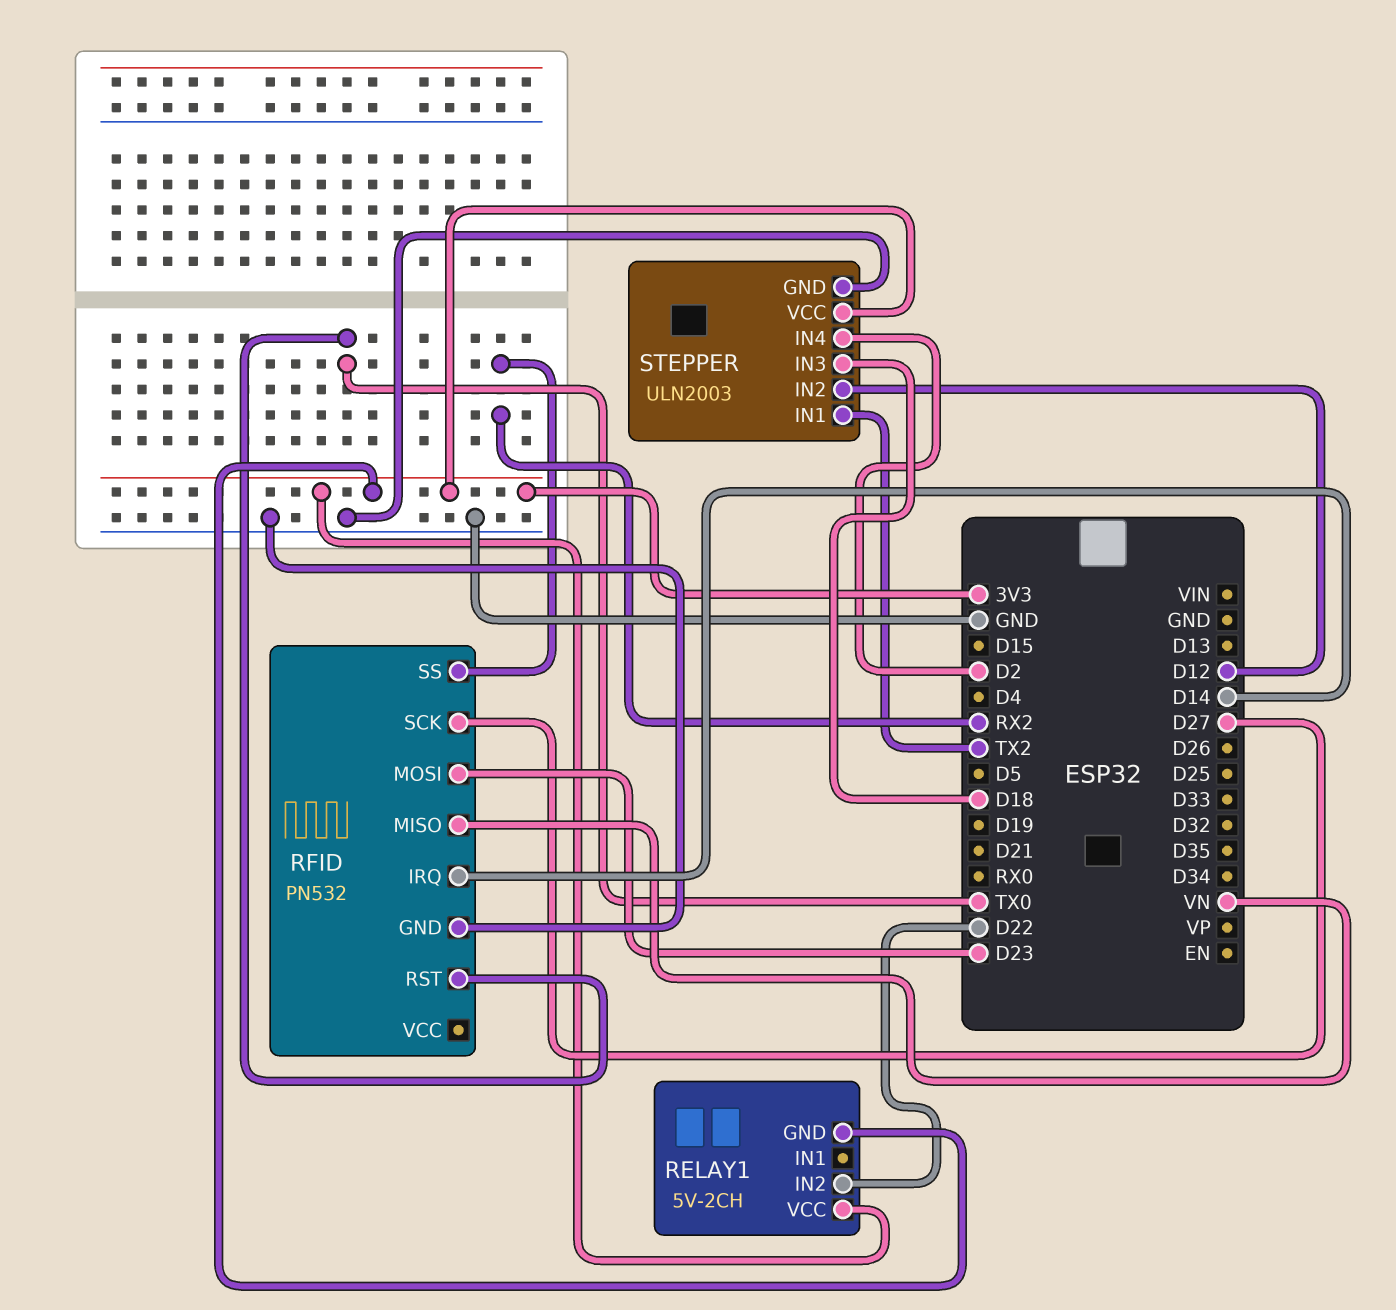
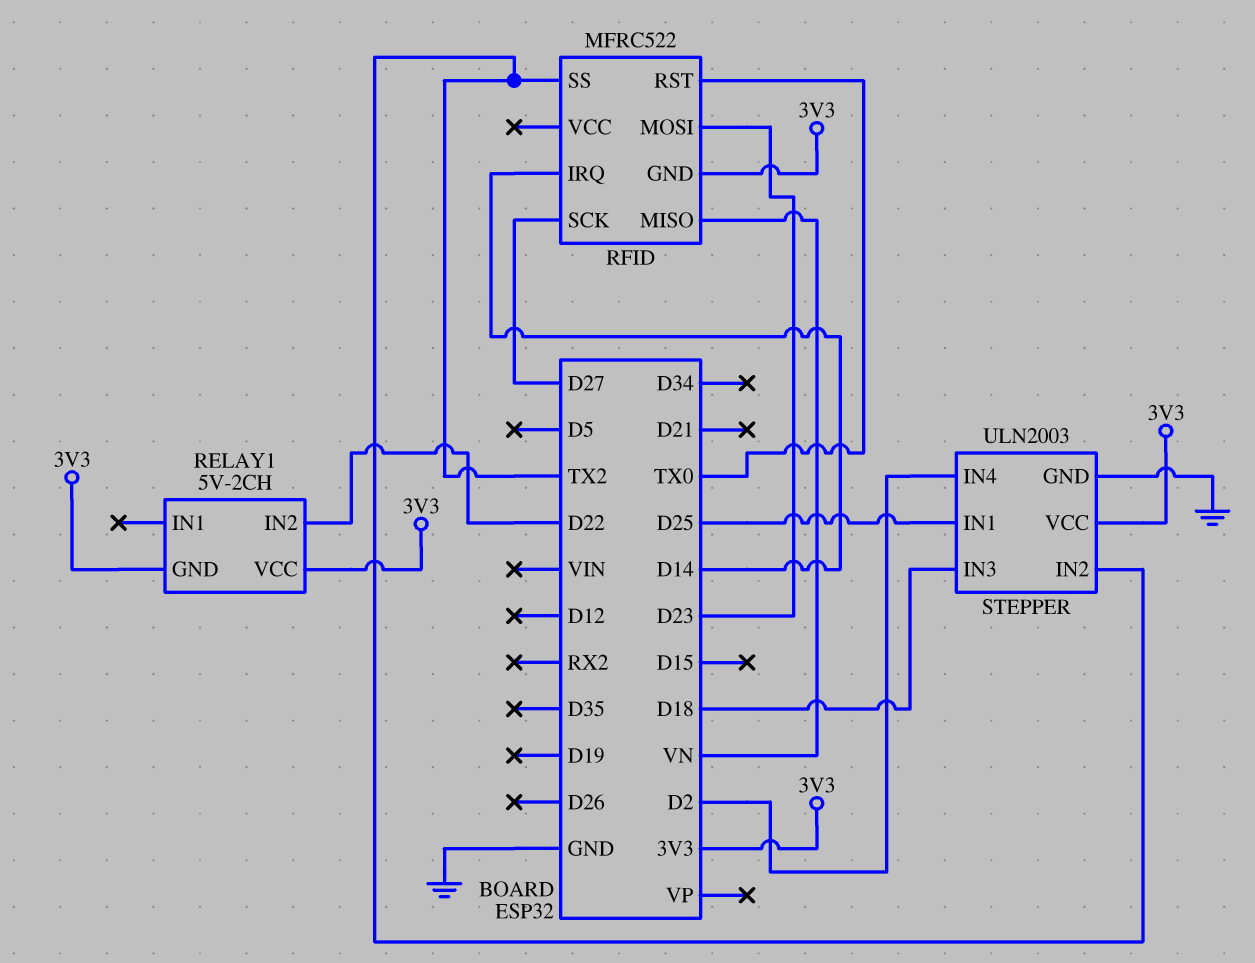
RFID: PN532 -> MFRC522
RFID pin GND: GND -> 3V3
RFID pin SS: RX2 -> TX2
STEPPER pin IN1: TX2 -> D25
STEPPER pin IN2: D12 -> TX2

